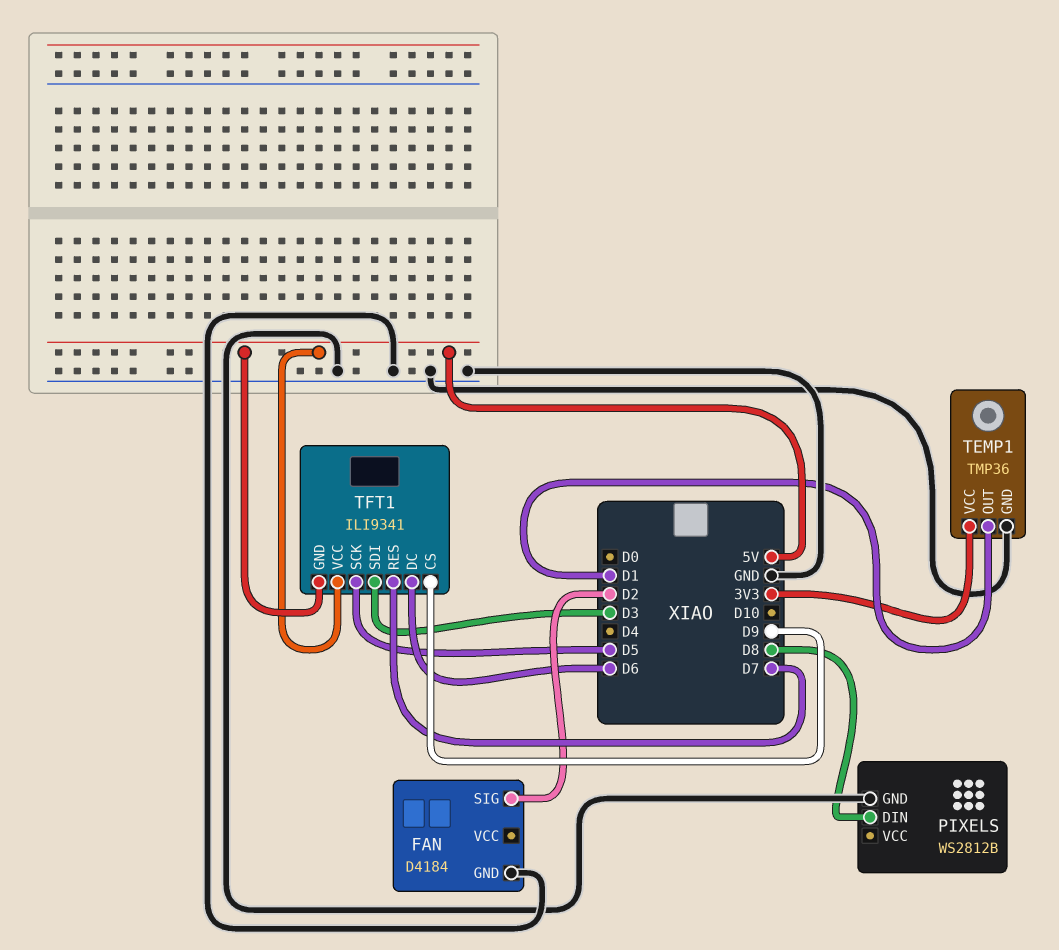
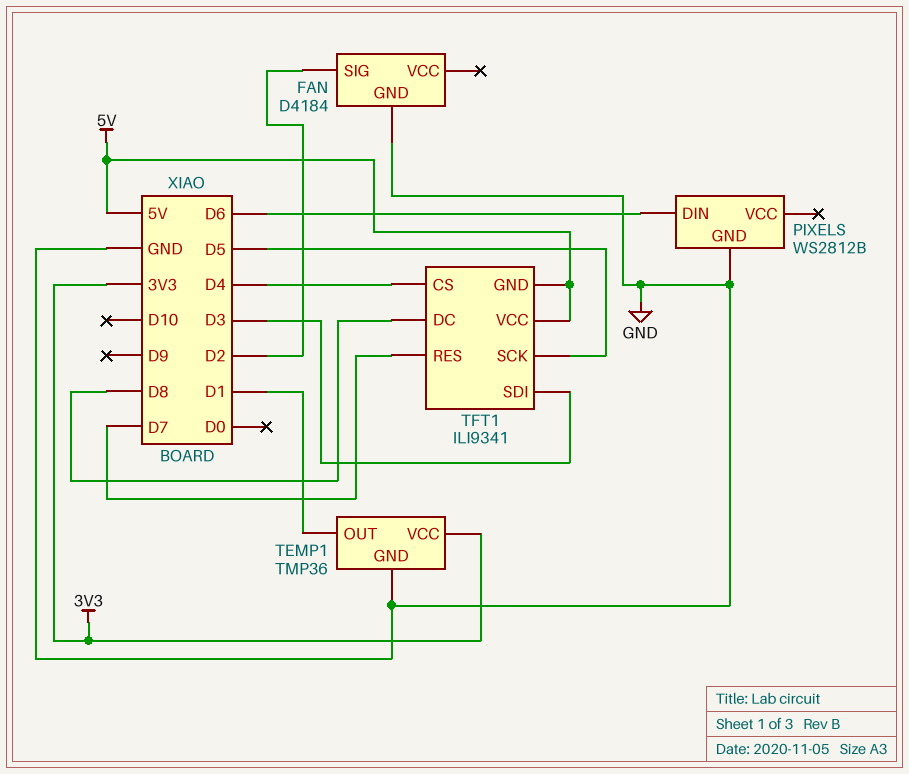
PIXELS pin DIN: D8 -> D6
TFT1 pin CS: D9 -> D4
TFT1 pin DC: D6 -> D8

